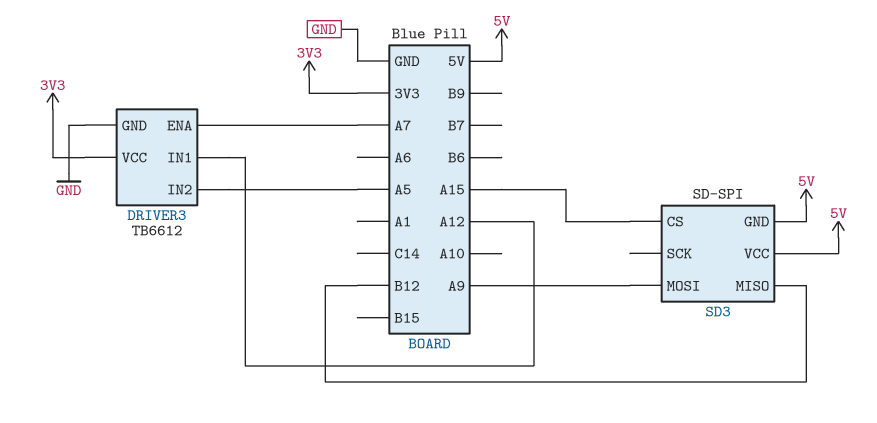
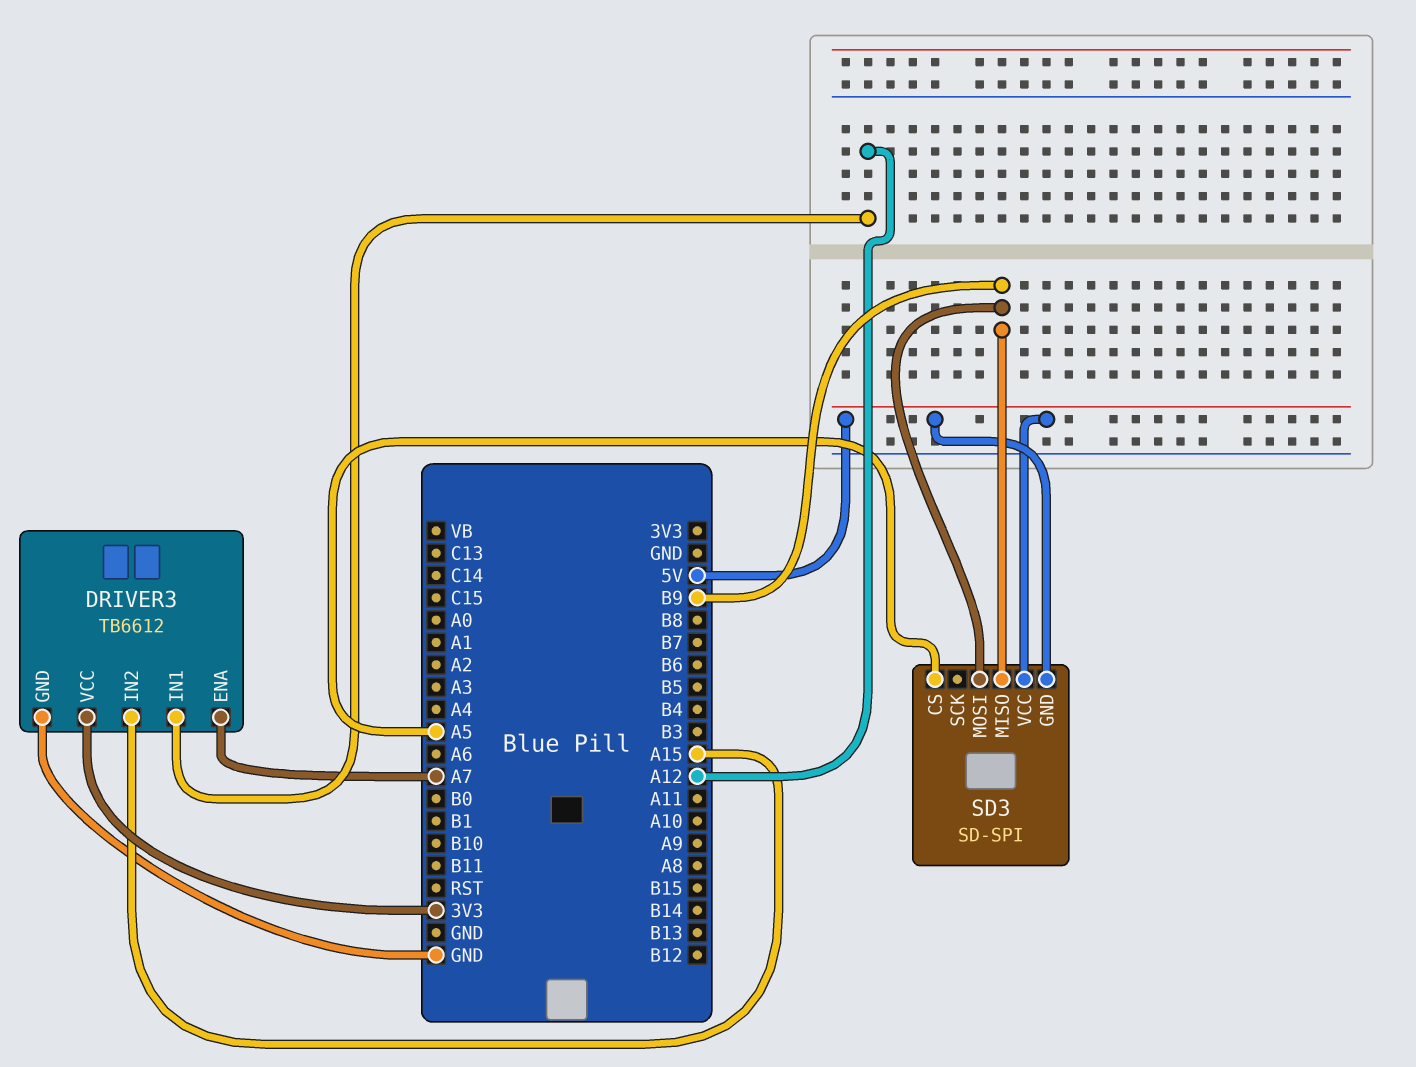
DRIVER3 pin IN2: A5 -> A15
SD3 pin CS: A15 -> A5
SD3 pin MISO: B12 -> B9
SD3 pin MOSI: A9 -> B9

